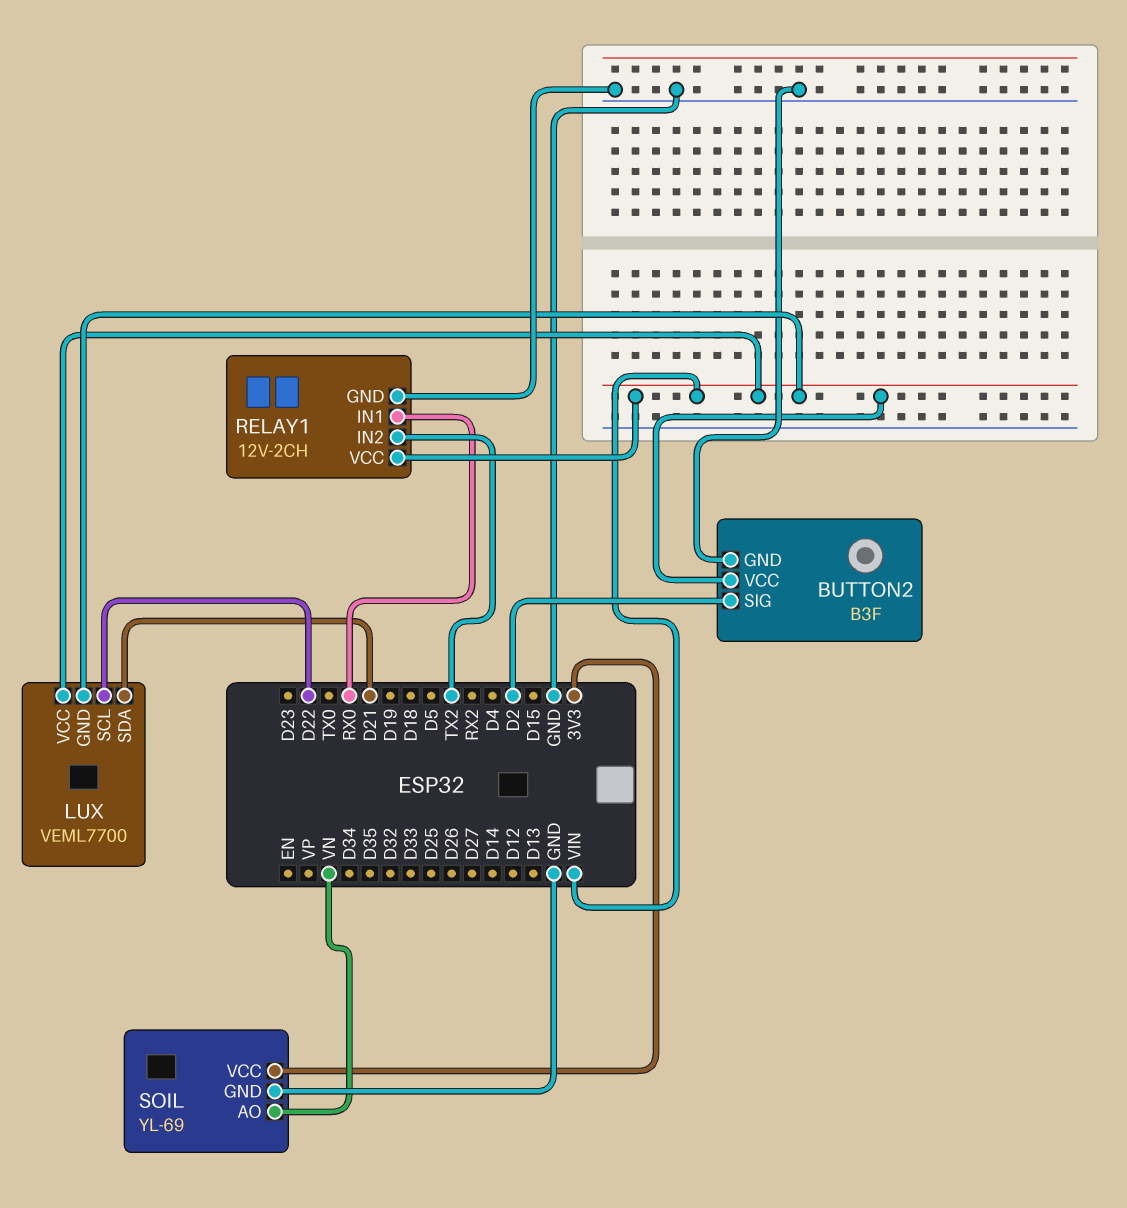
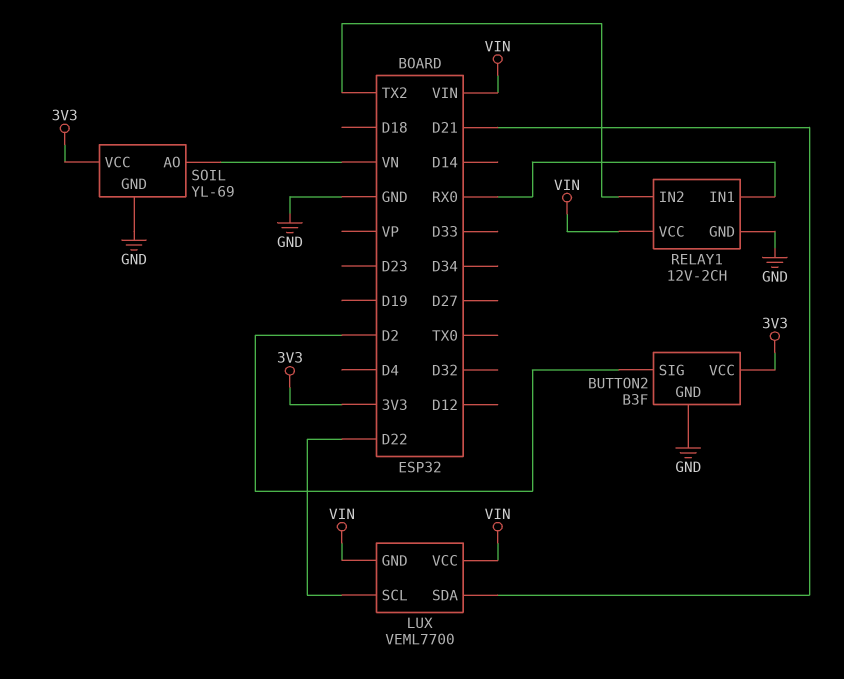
BUTTON2 pin VCC: VIN -> 3V3

